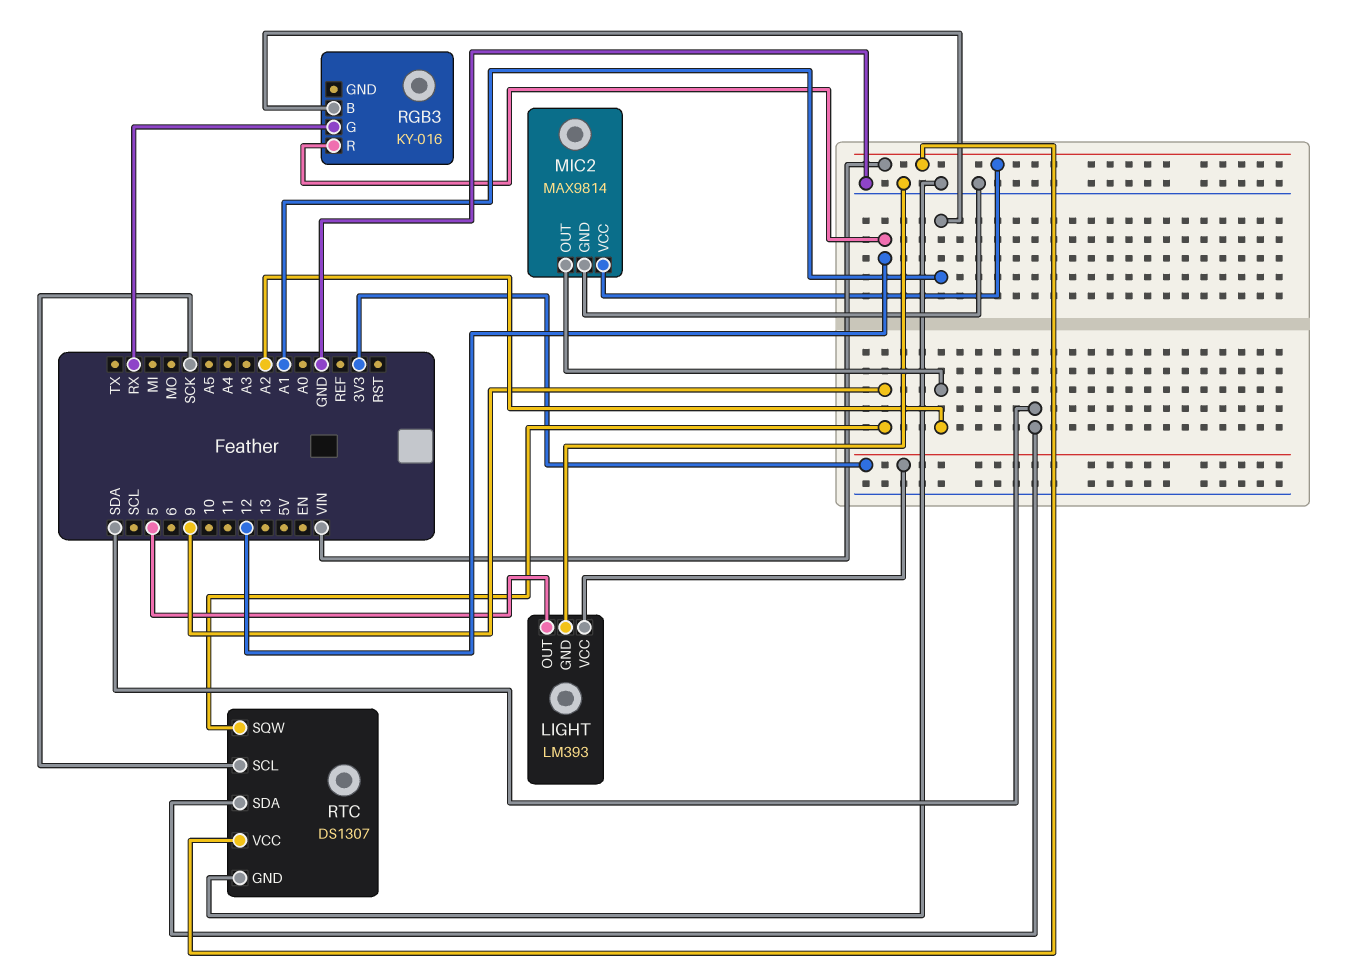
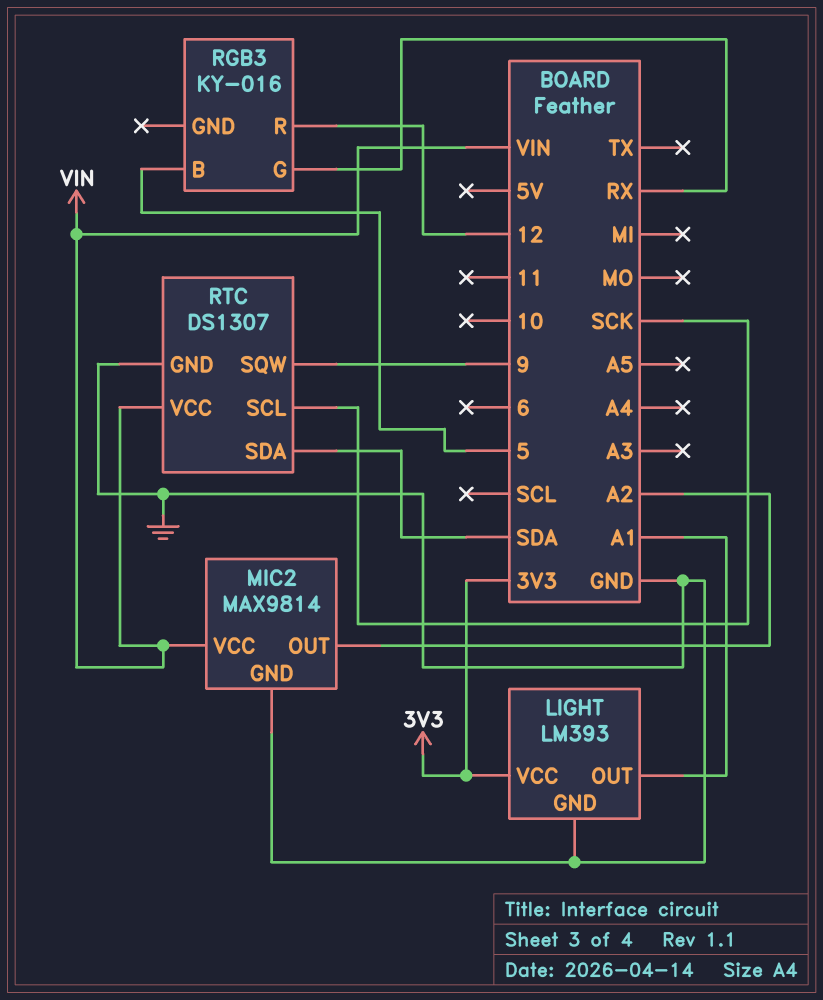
LIGHT pin OUT: 5 -> A1
RGB3 pin B: A1 -> 5

